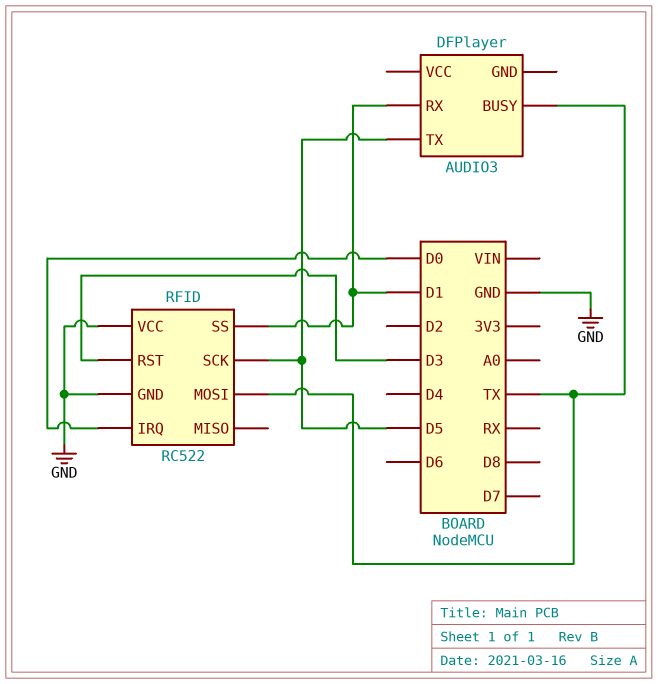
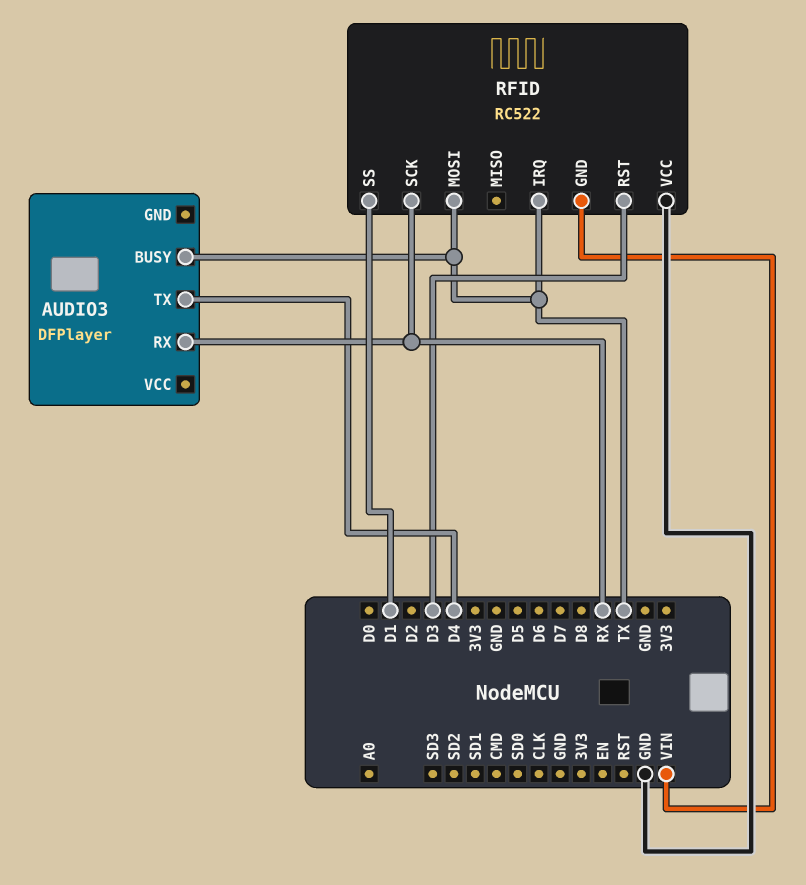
AUDIO3 pin RX: D1 -> RX
AUDIO3 pin TX: D5 -> D4
RFID pin GND: GND -> VIN
RFID pin IRQ: D0 -> TX
RFID pin SCK: D5 -> RX

